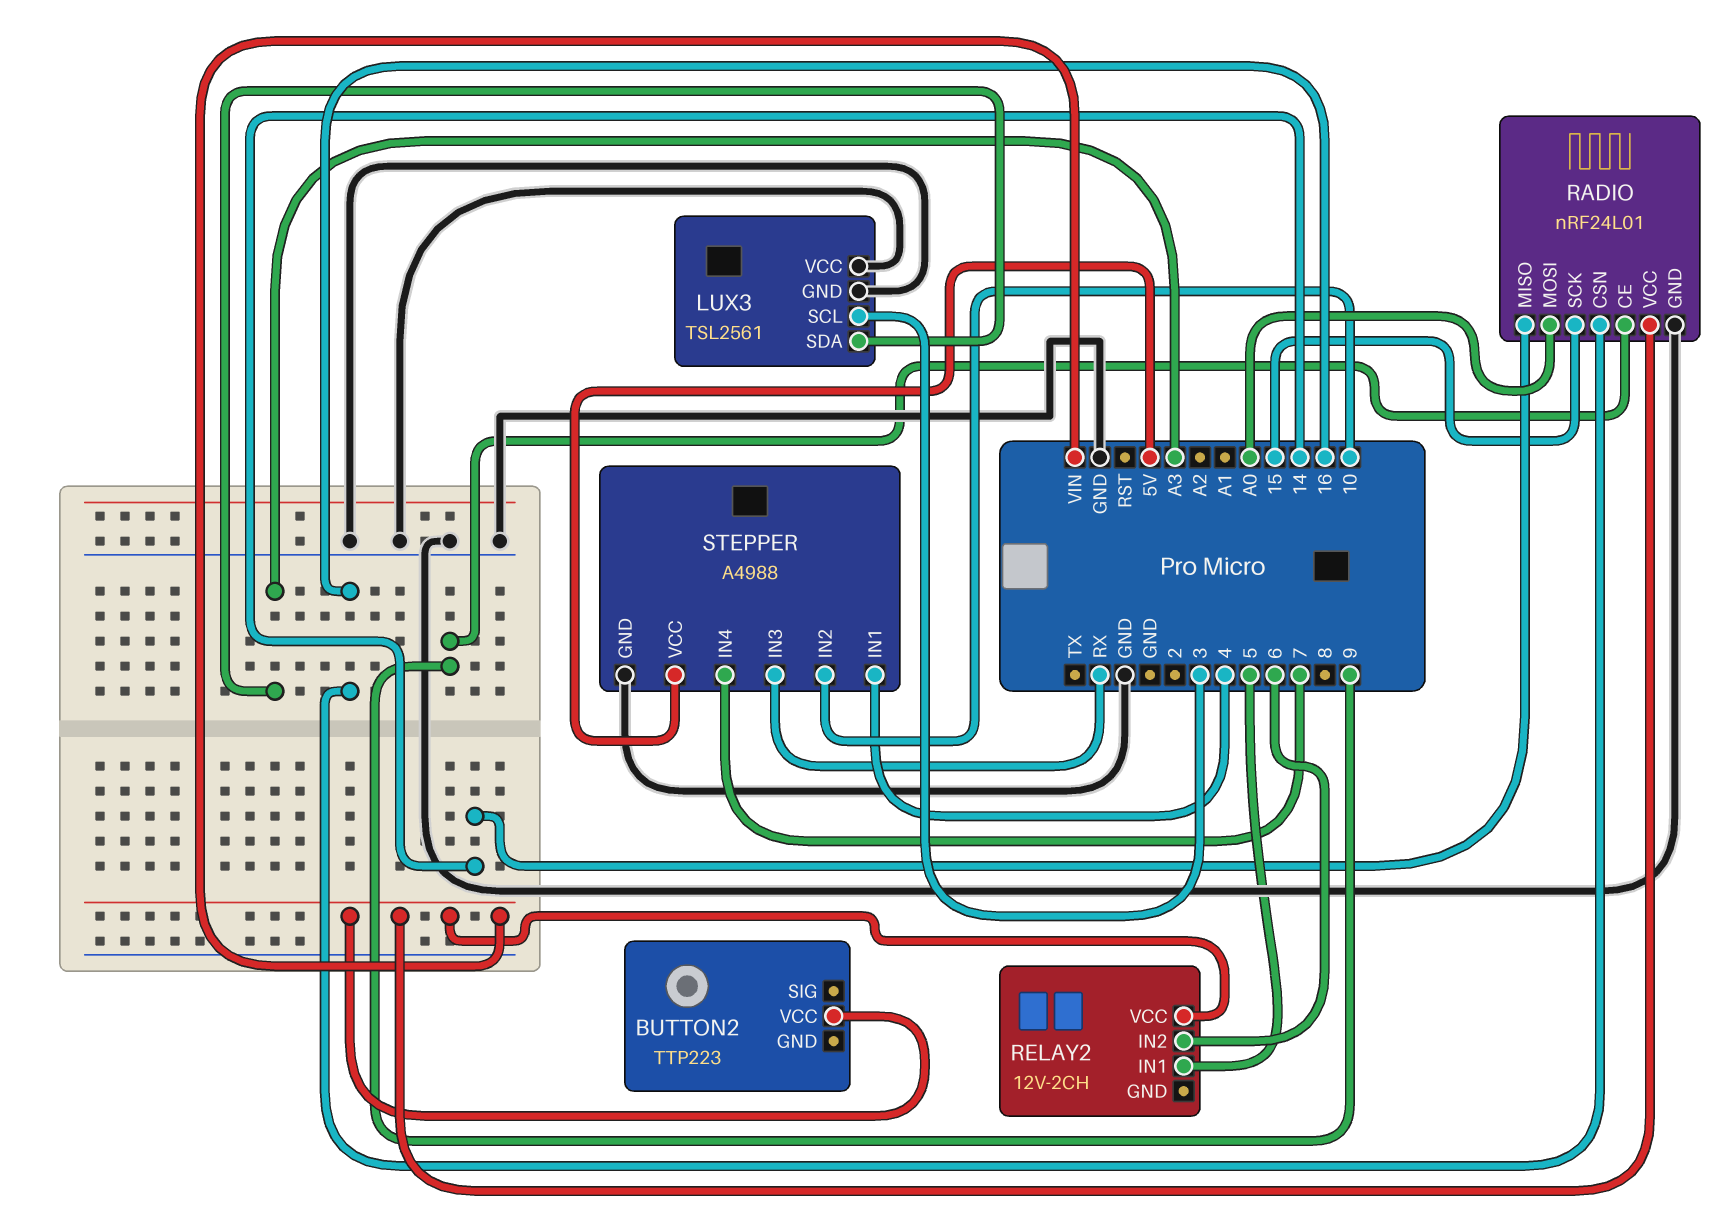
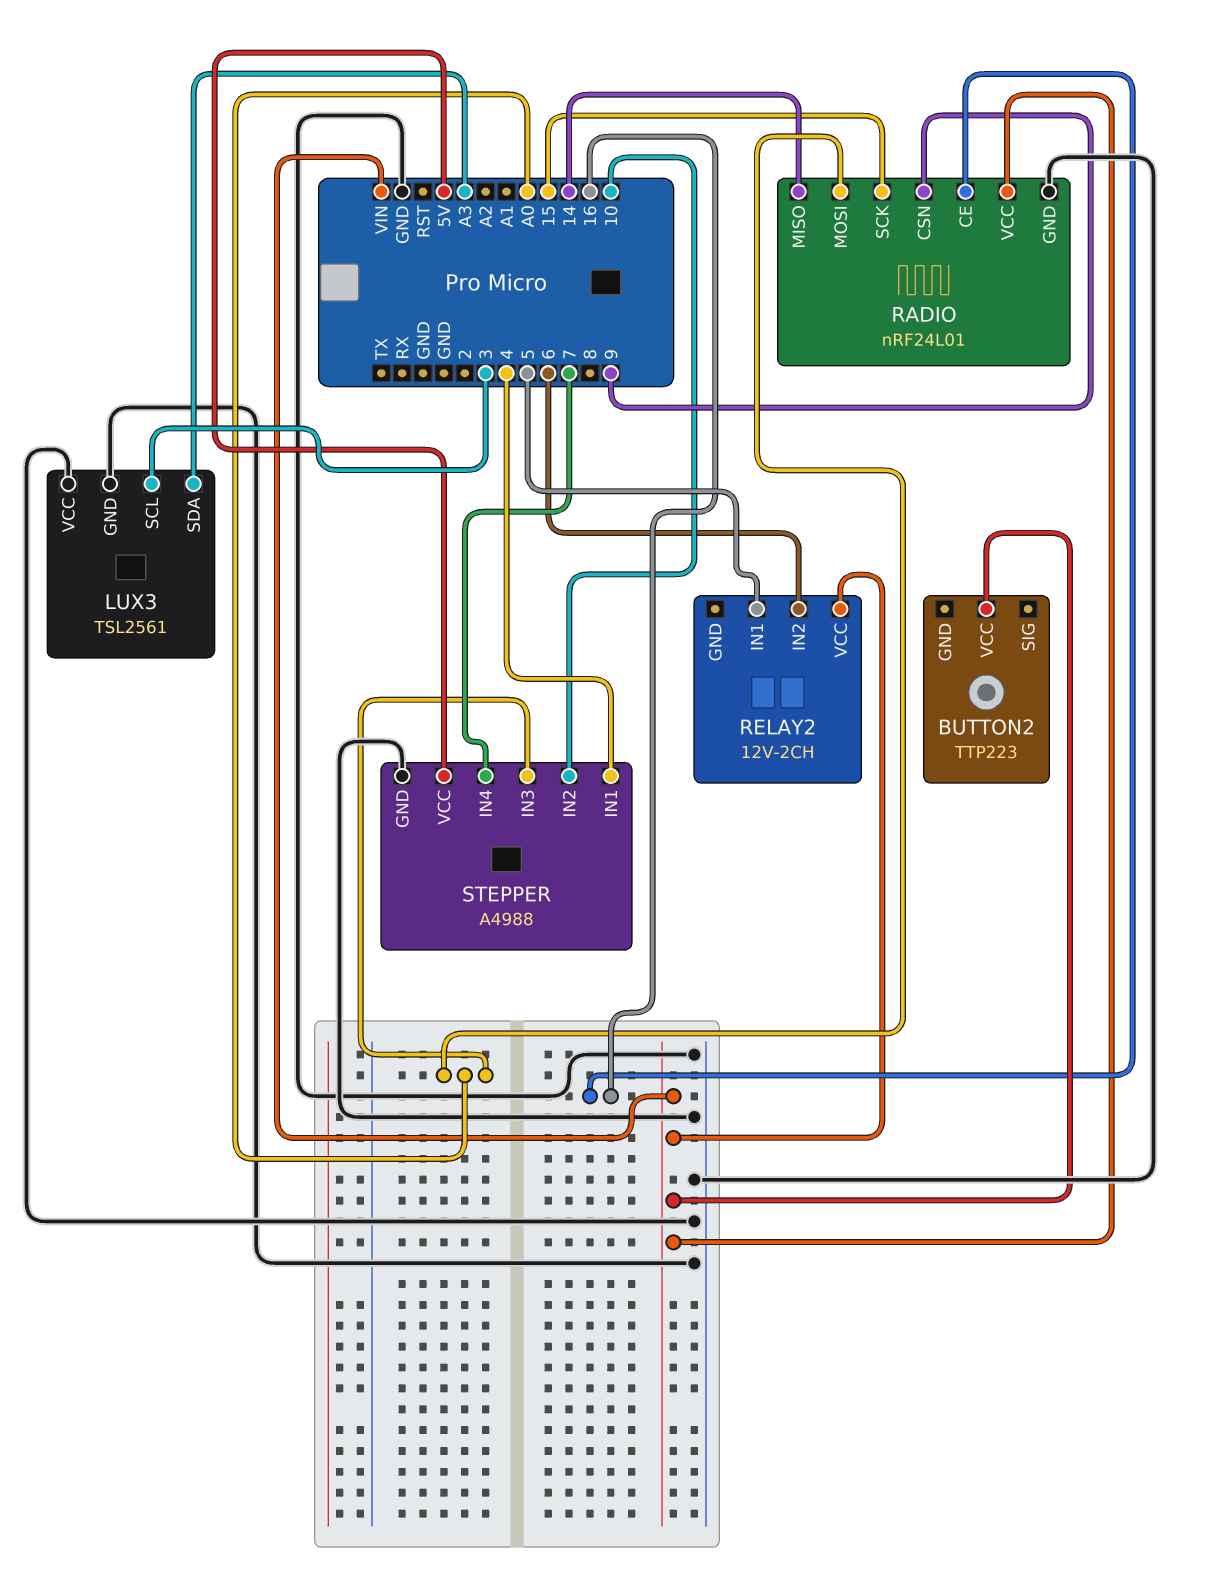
RADIO pin CE: 9 -> 16
RADIO pin CSN: 16 -> 9
STEPPER pin IN3: RX -> A0

